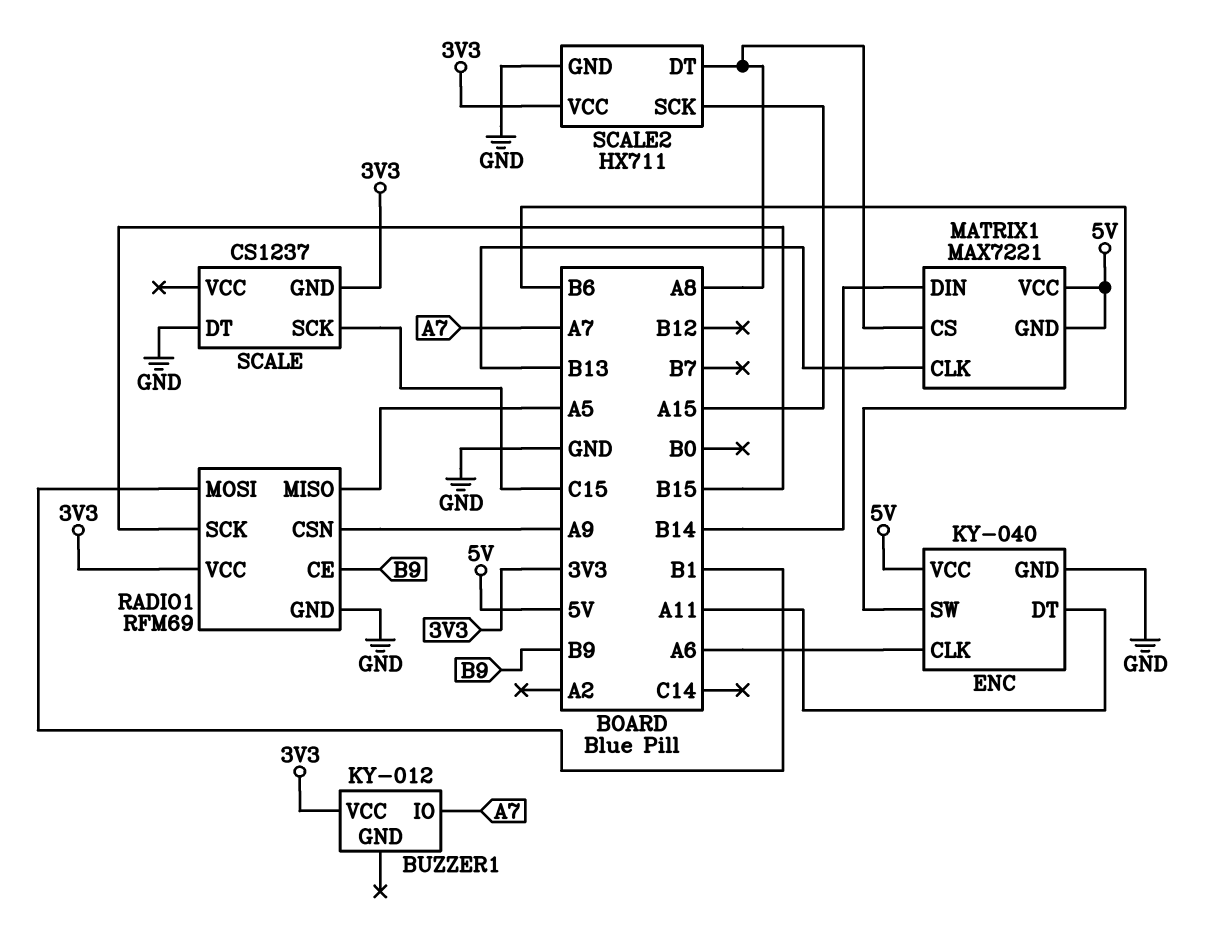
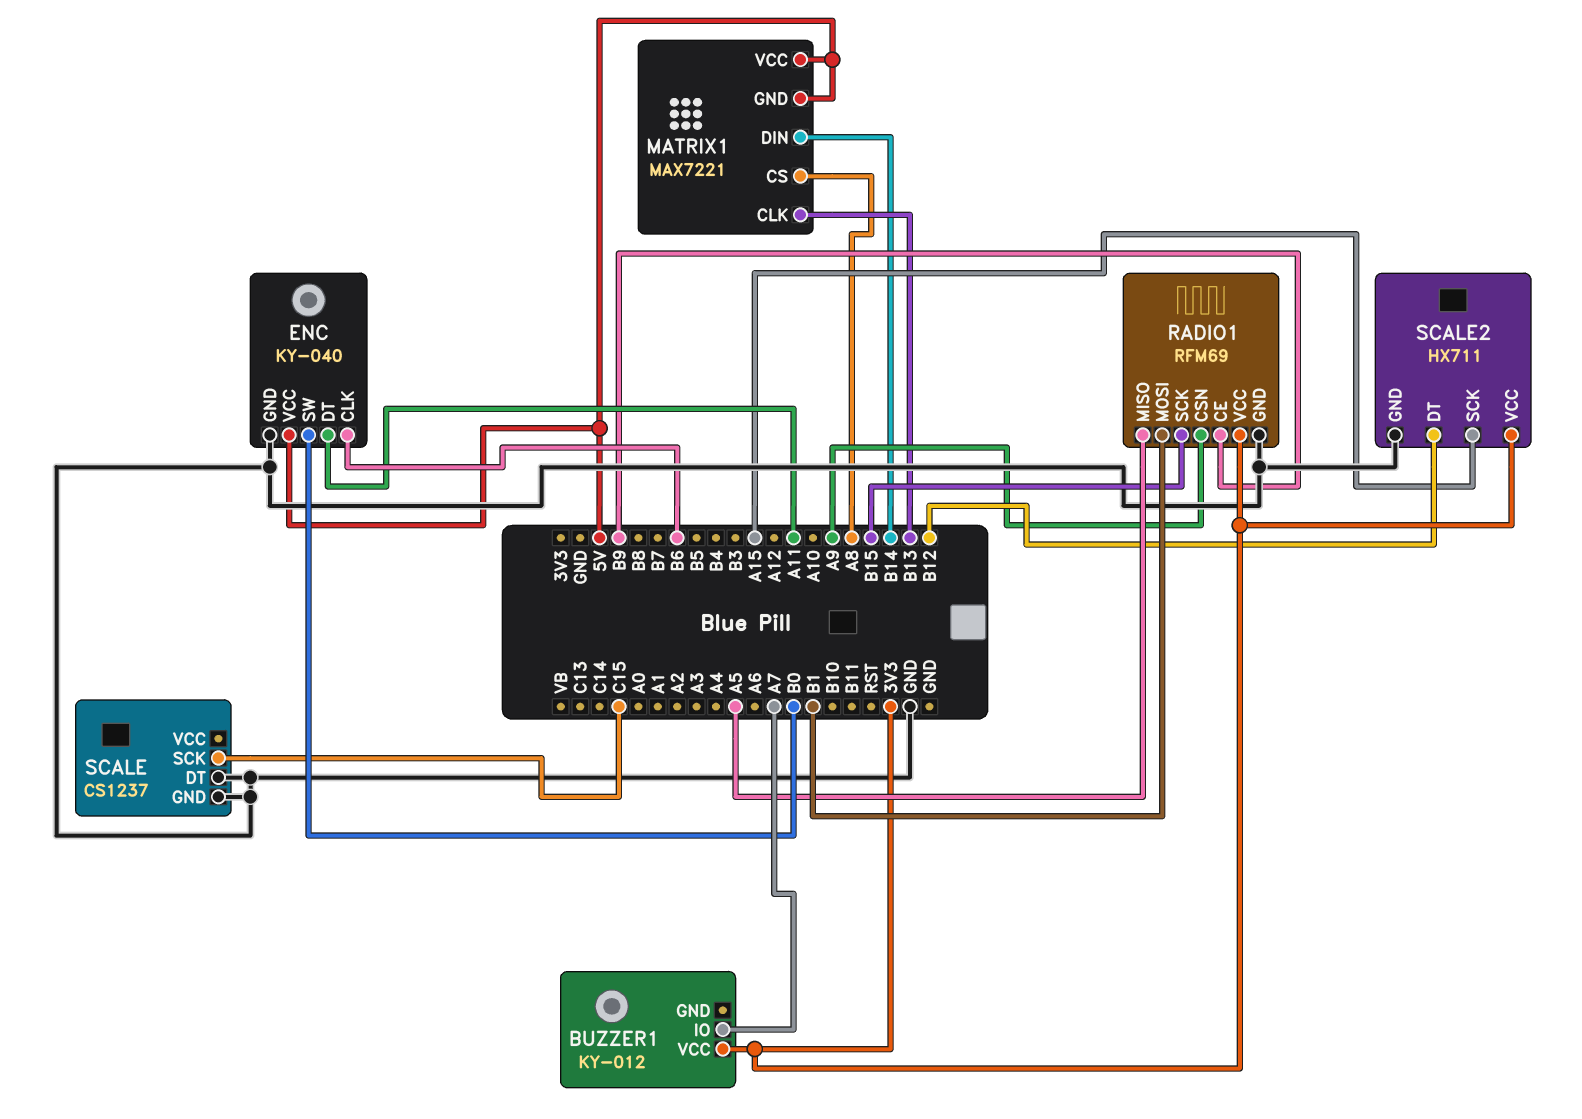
ENC pin CLK: A6 -> B6
ENC pin SW: B6 -> B0
SCALE pin GND: 3V3 -> GND
SCALE2 pin DT: A8 -> B12

